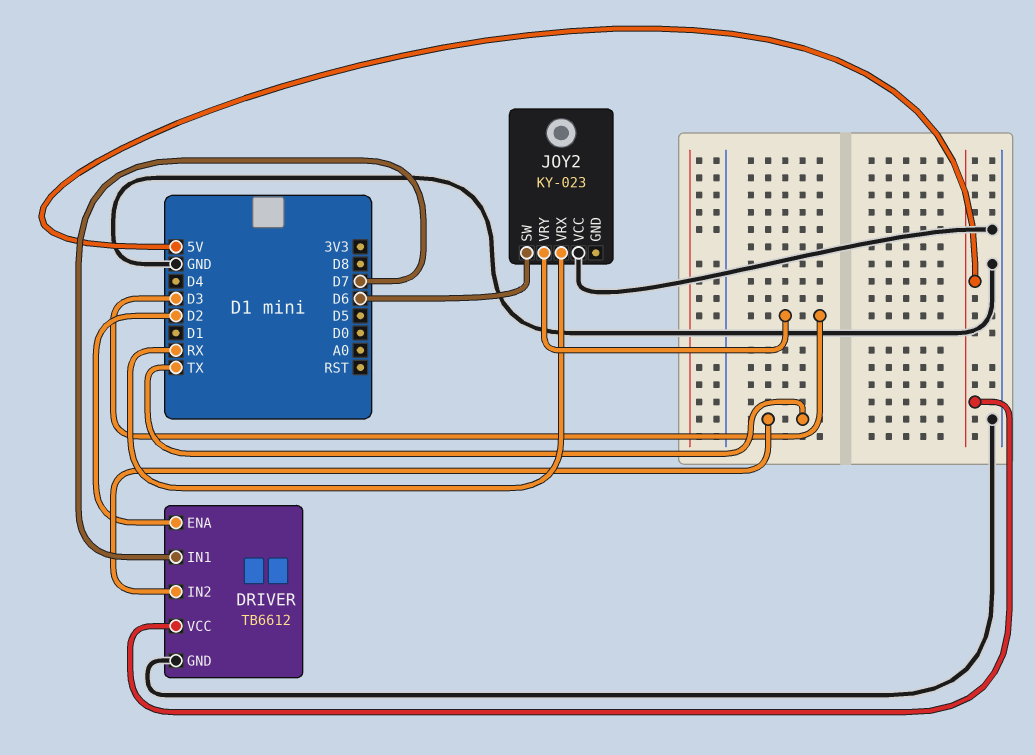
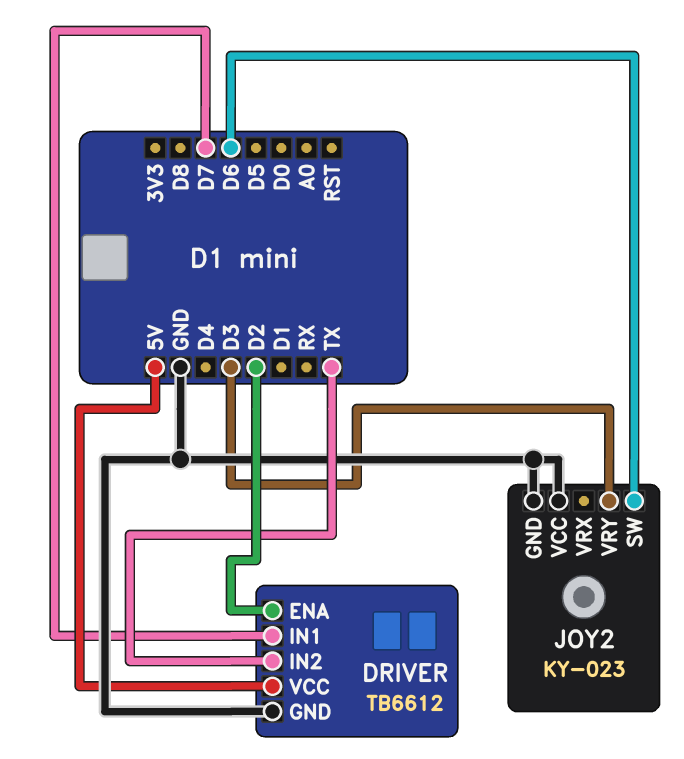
JOY2 pin GND: none -> GND
JOY2 pin VRX: RX -> none

